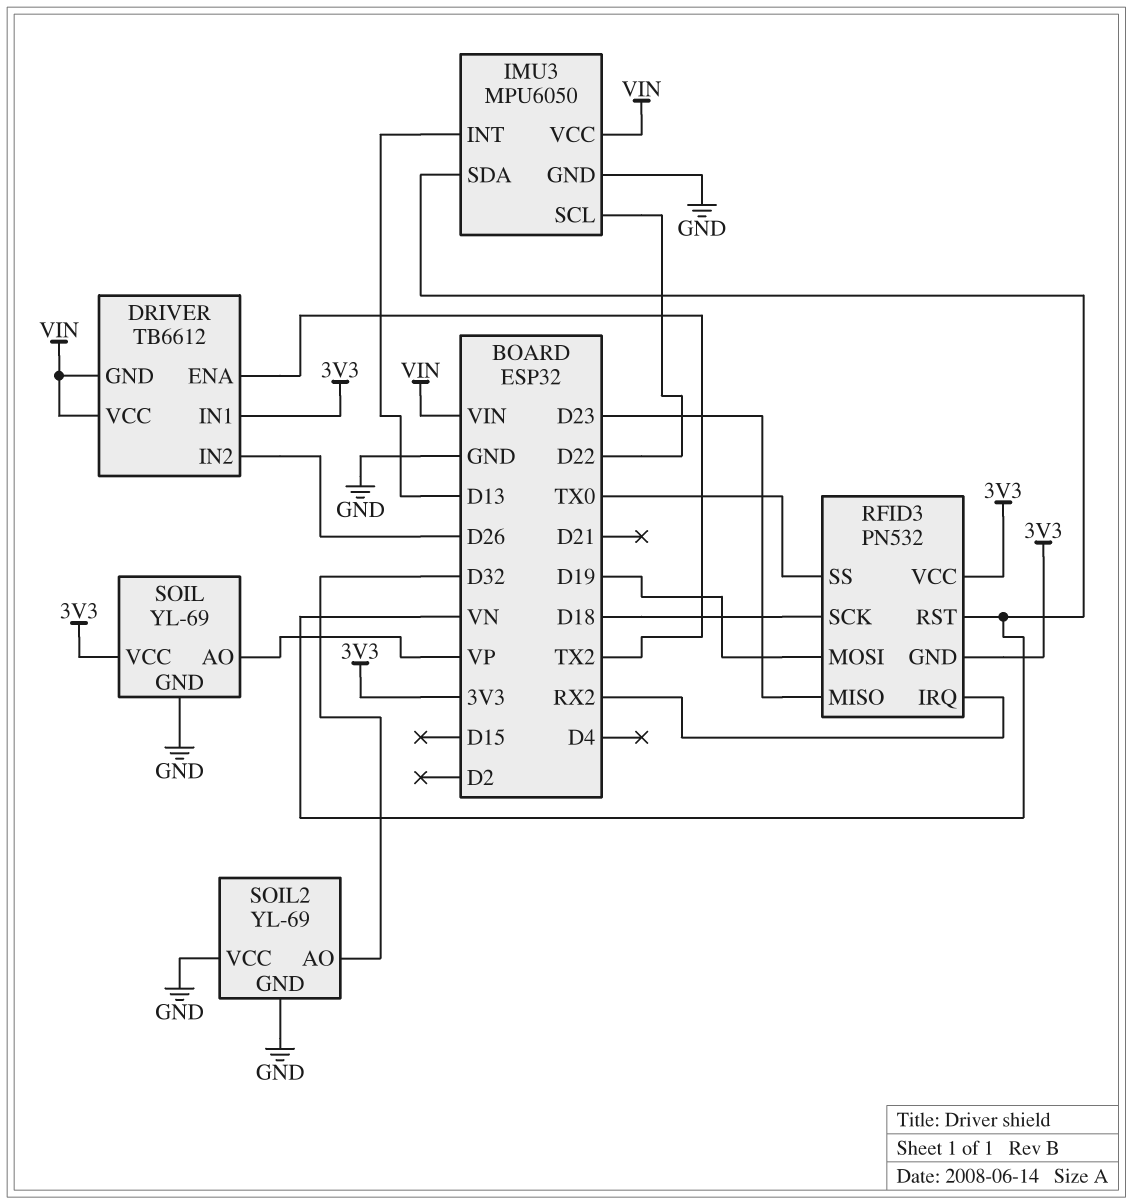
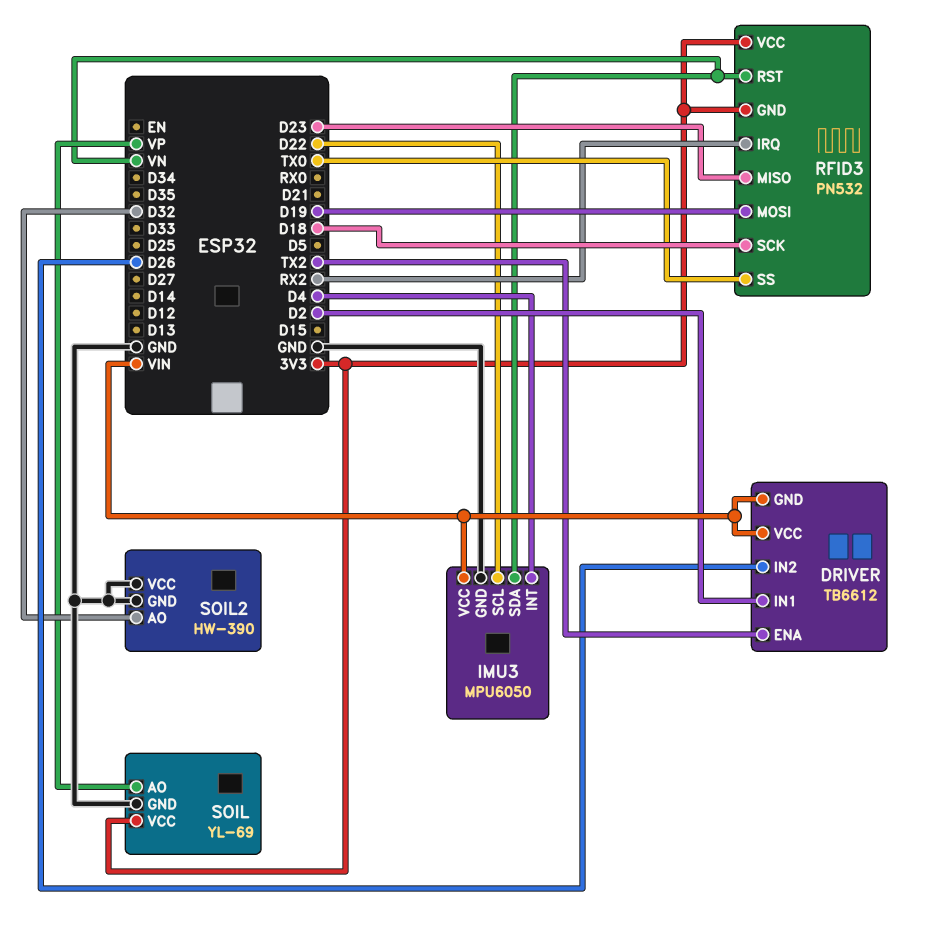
DRIVER pin IN1: 3V3 -> D2
IMU3 pin INT: D13 -> D4
SOIL2: YL-69 -> HW-390

